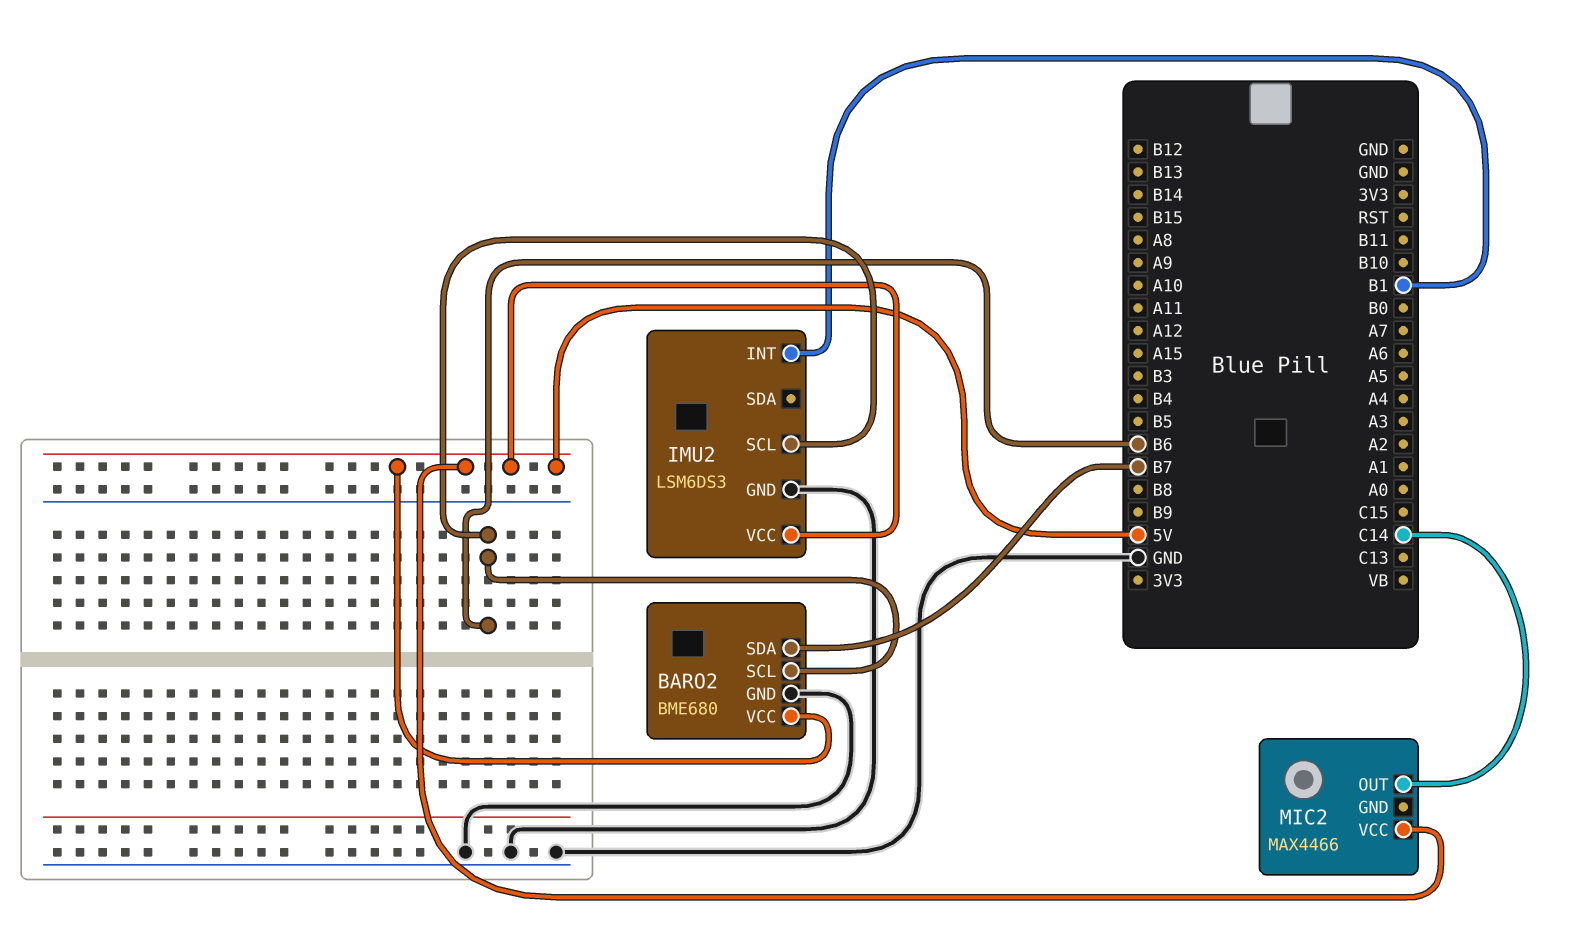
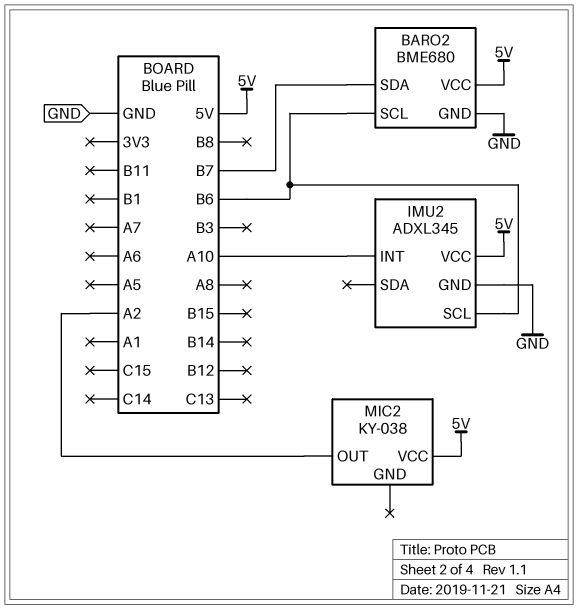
IMU2: LSM6DS3 -> ADXL345
IMU2 pin INT: B1 -> A10
MIC2: MAX4466 -> KY-038
MIC2 pin OUT: C14 -> A2

